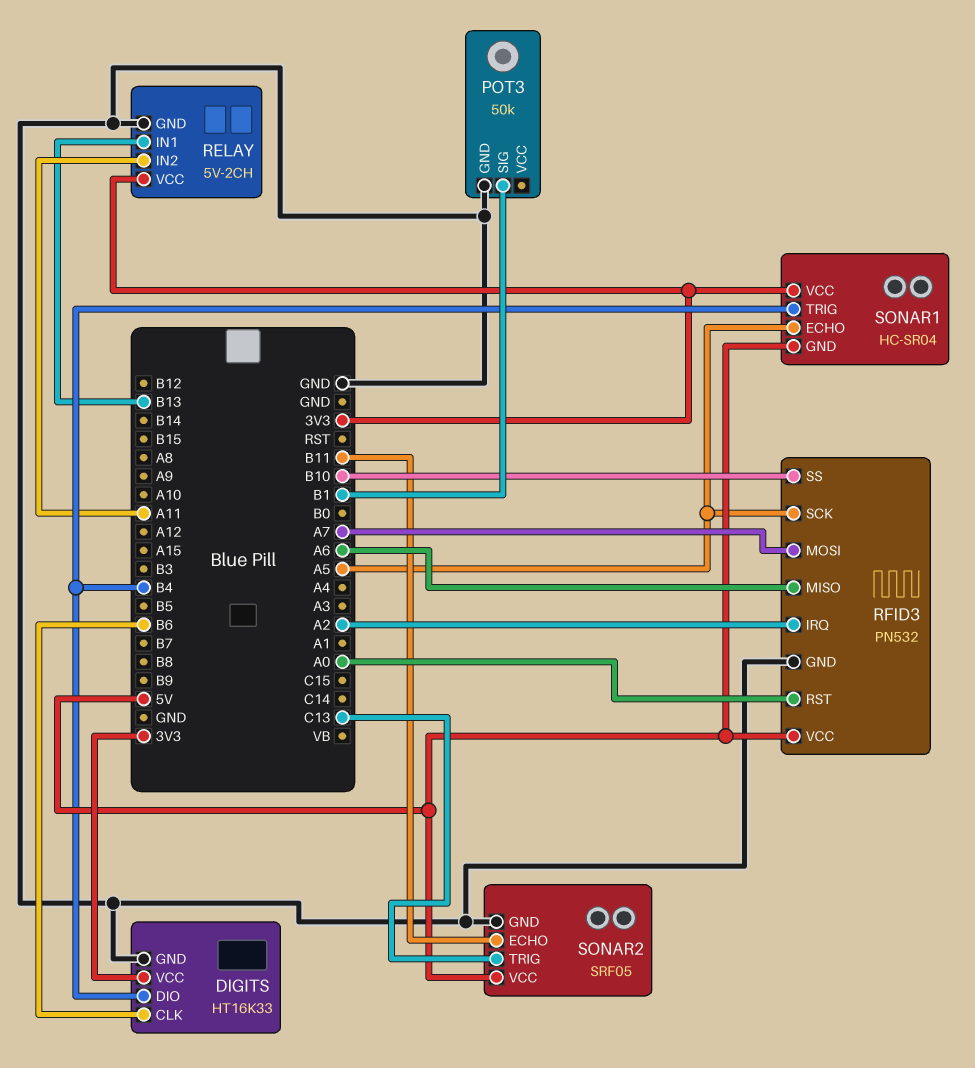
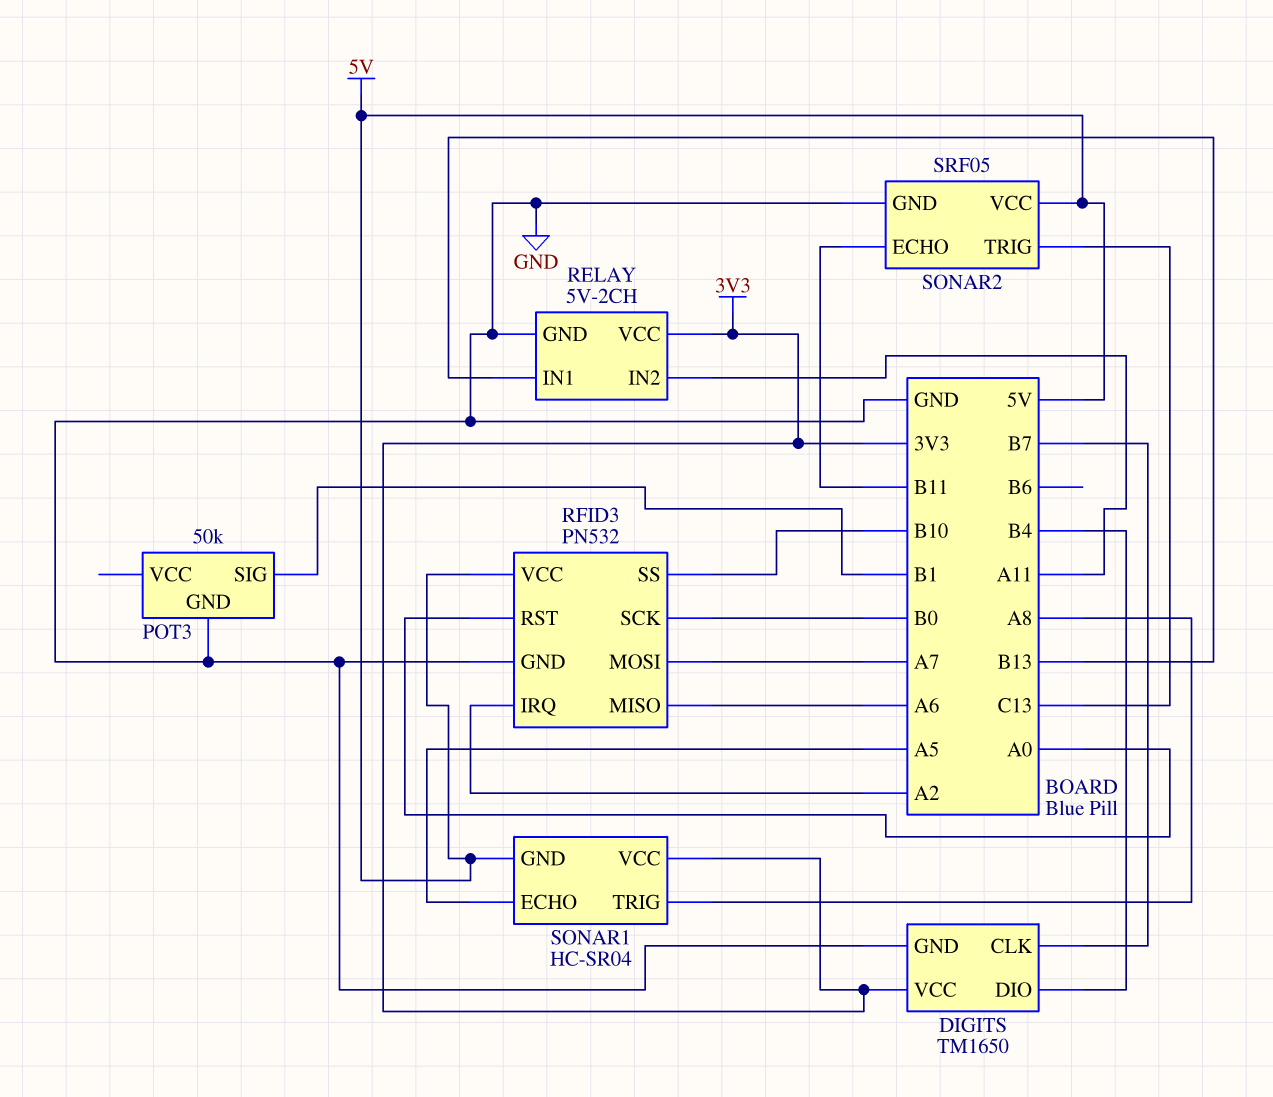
DIGITS: HT16K33 -> TM1650
DIGITS pin CLK: B6 -> B7
RFID3 pin SCK: A5 -> B0
SONAR1 pin TRIG: B4 -> A8

